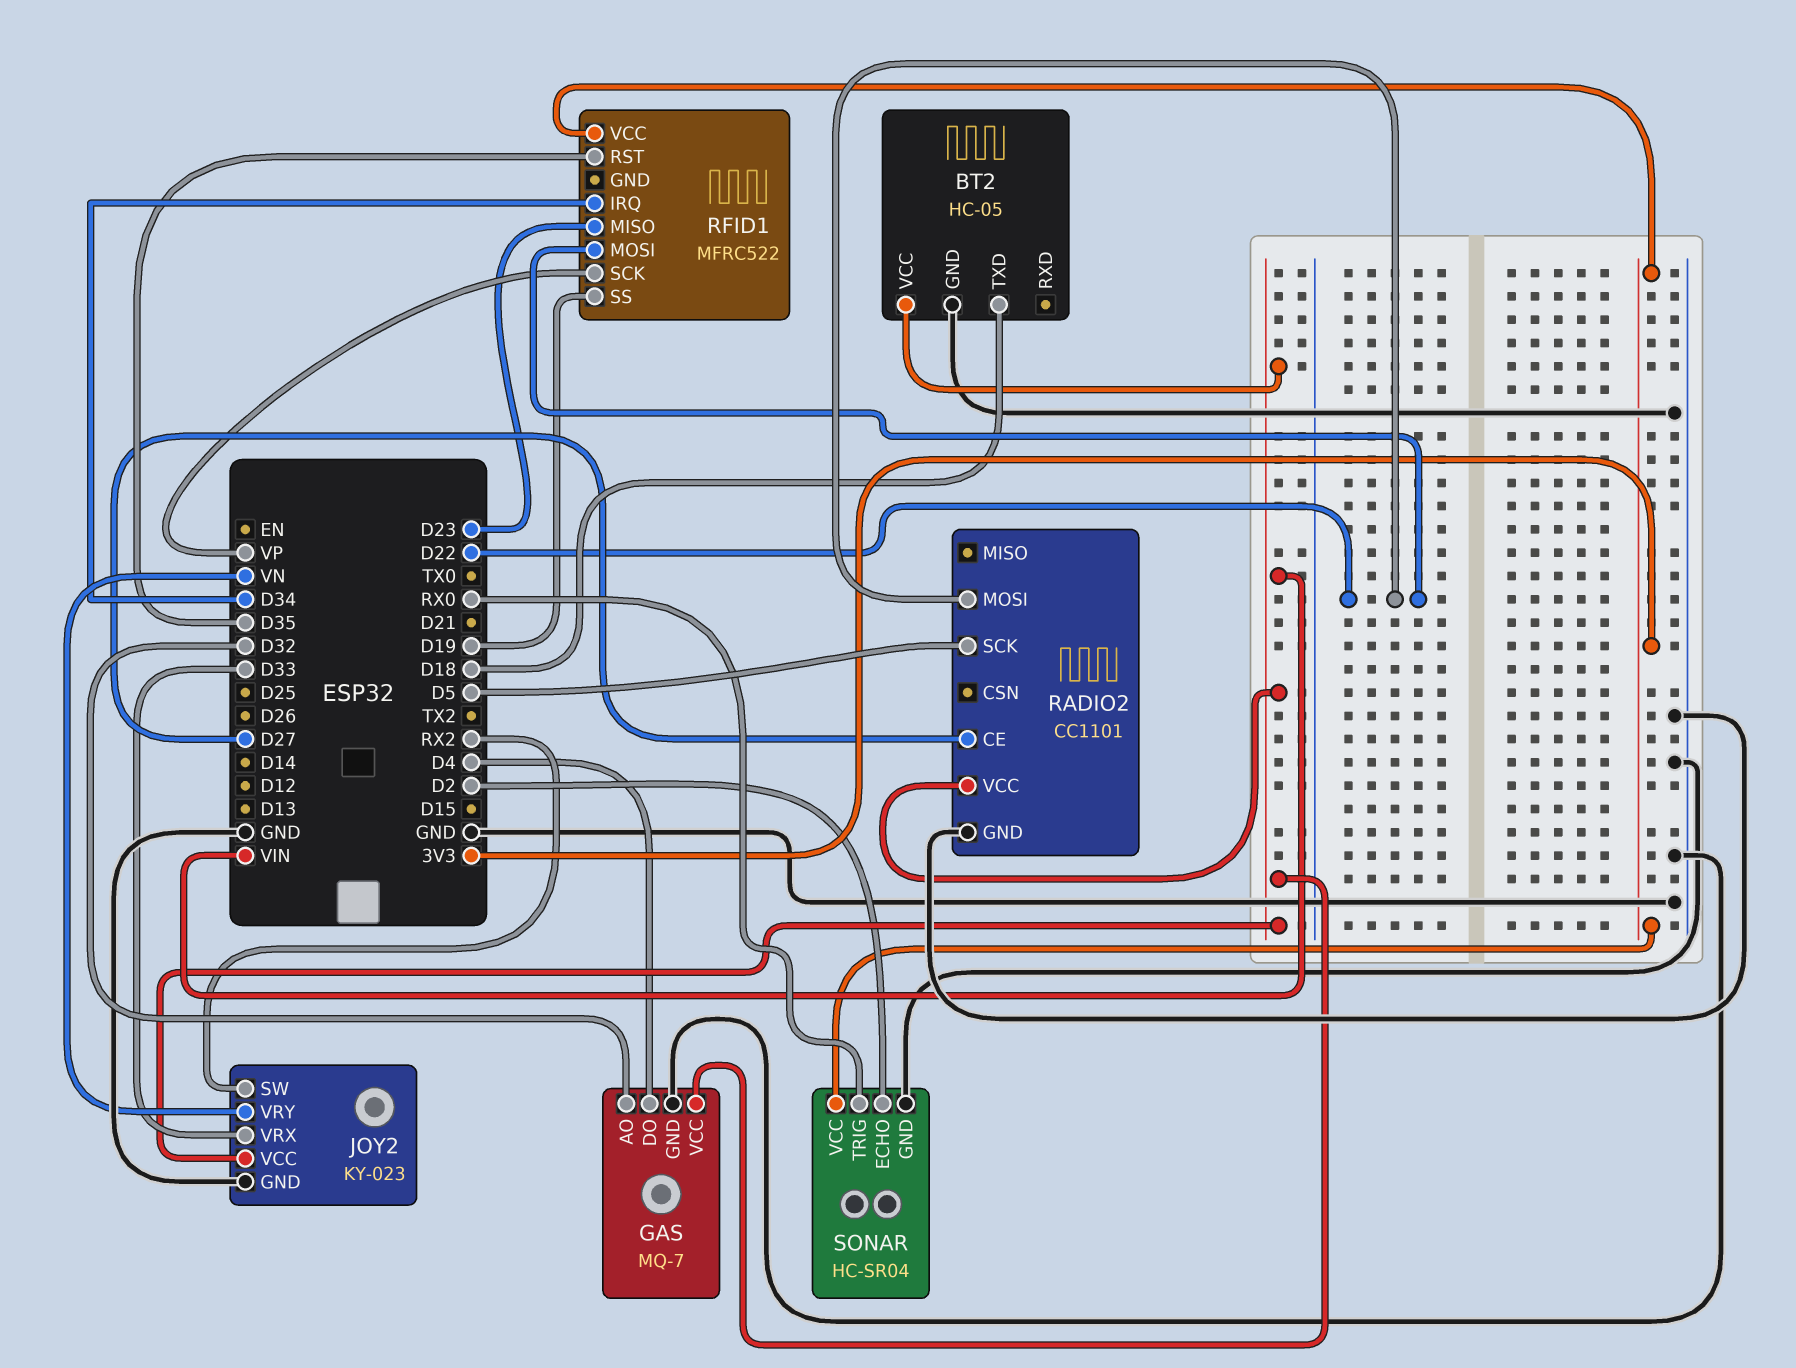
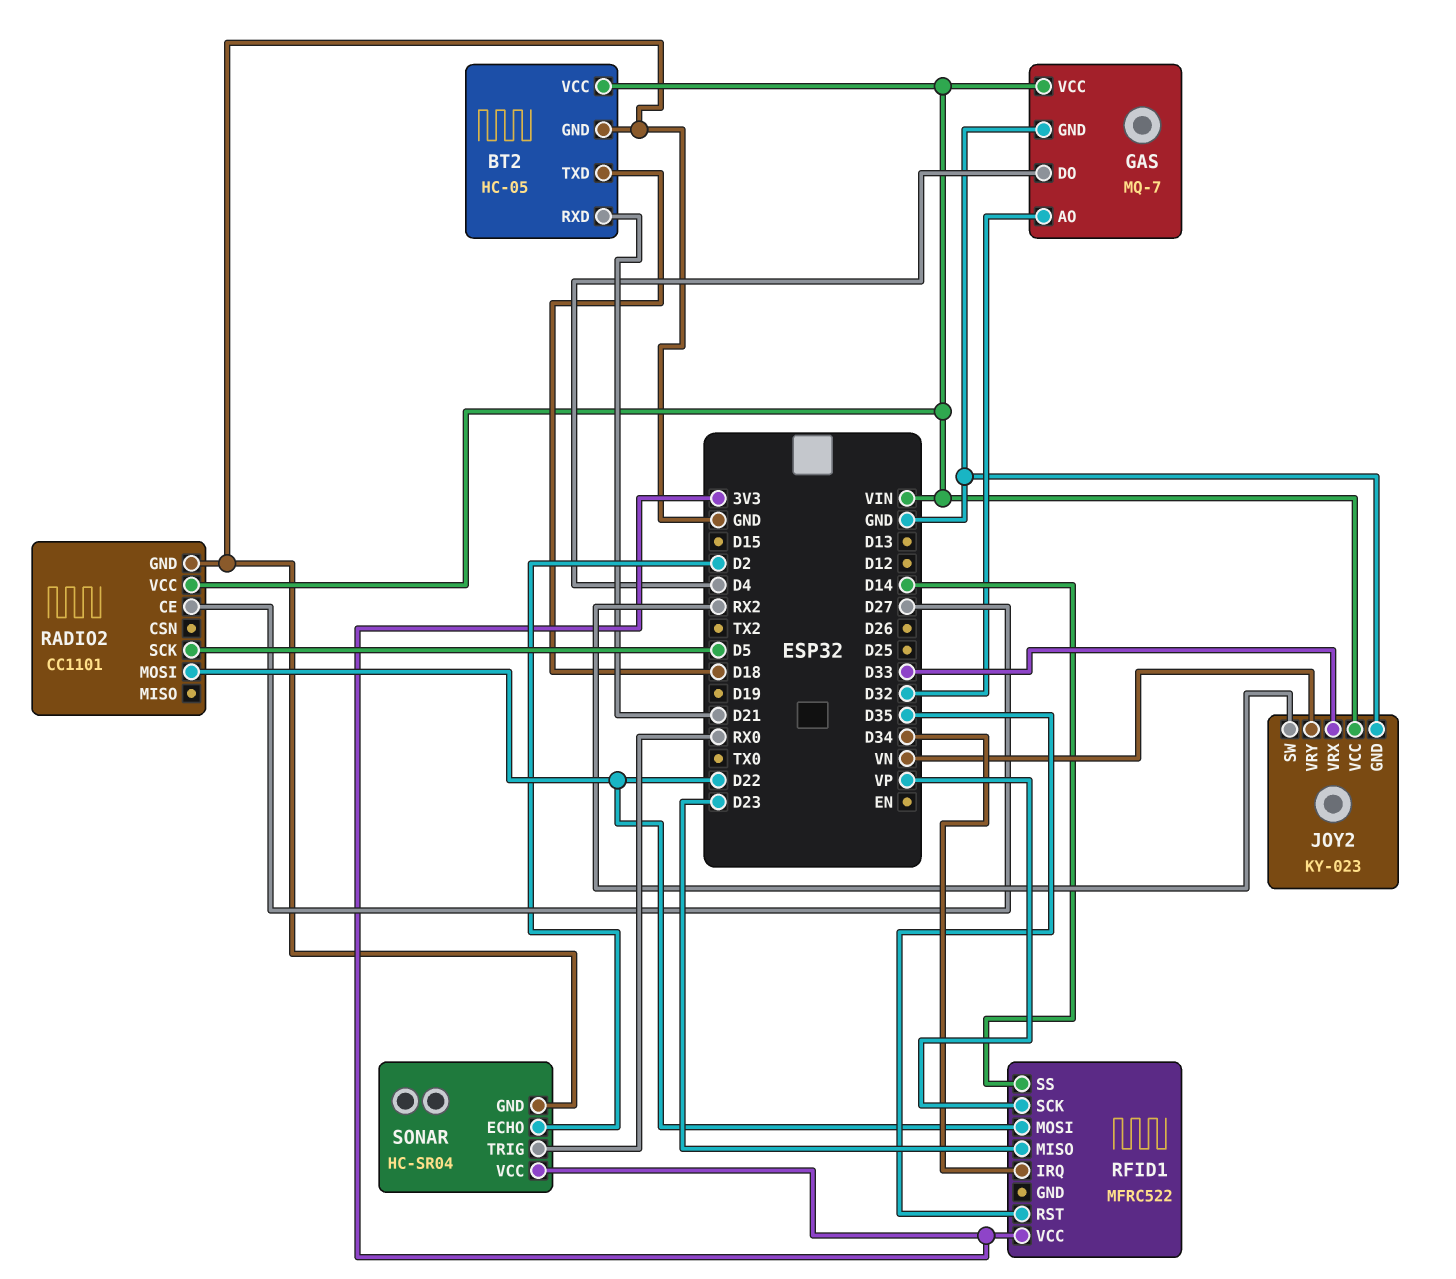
BT2 pin RXD: none -> D21
RFID1 pin SS: D19 -> D14

